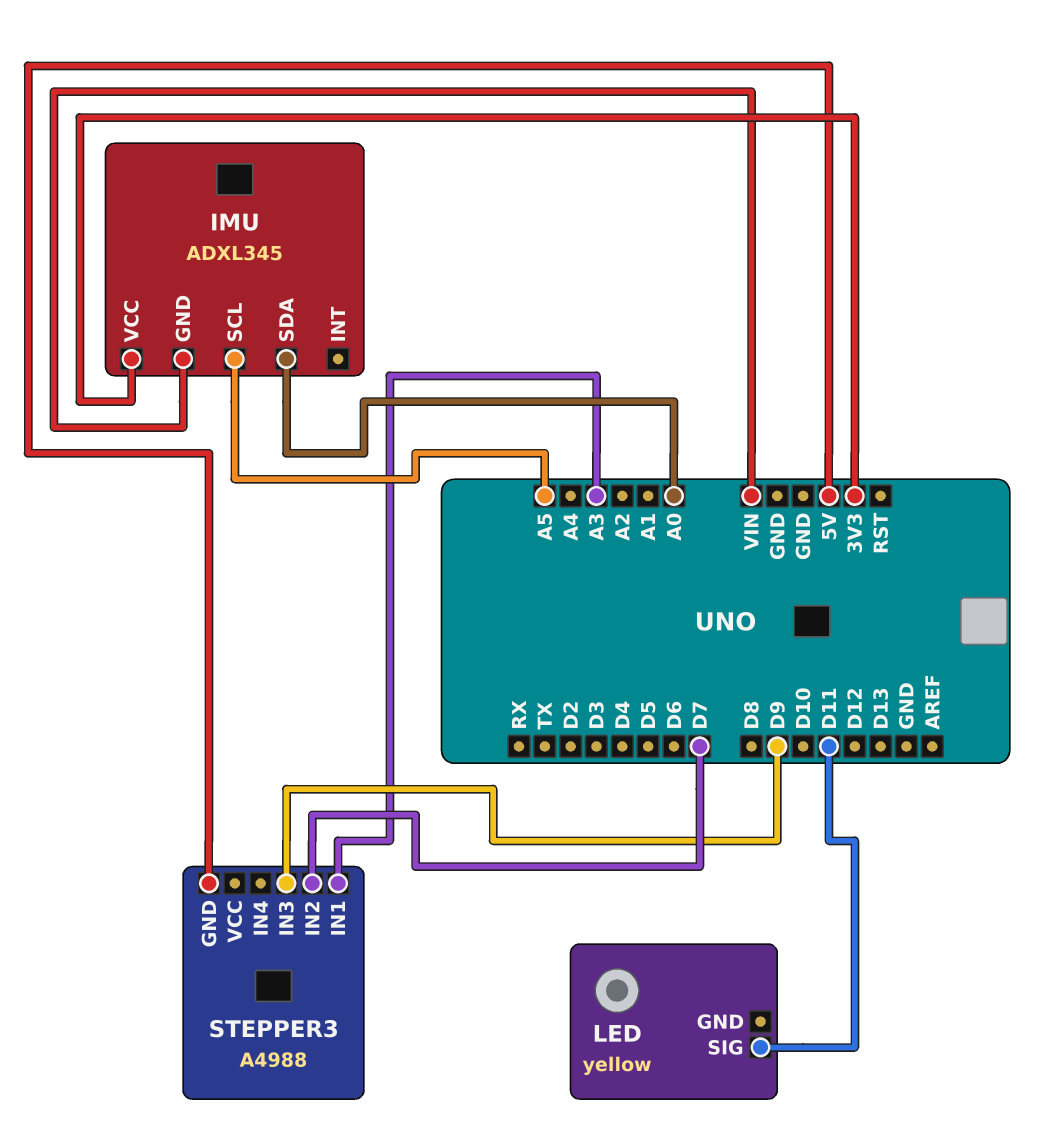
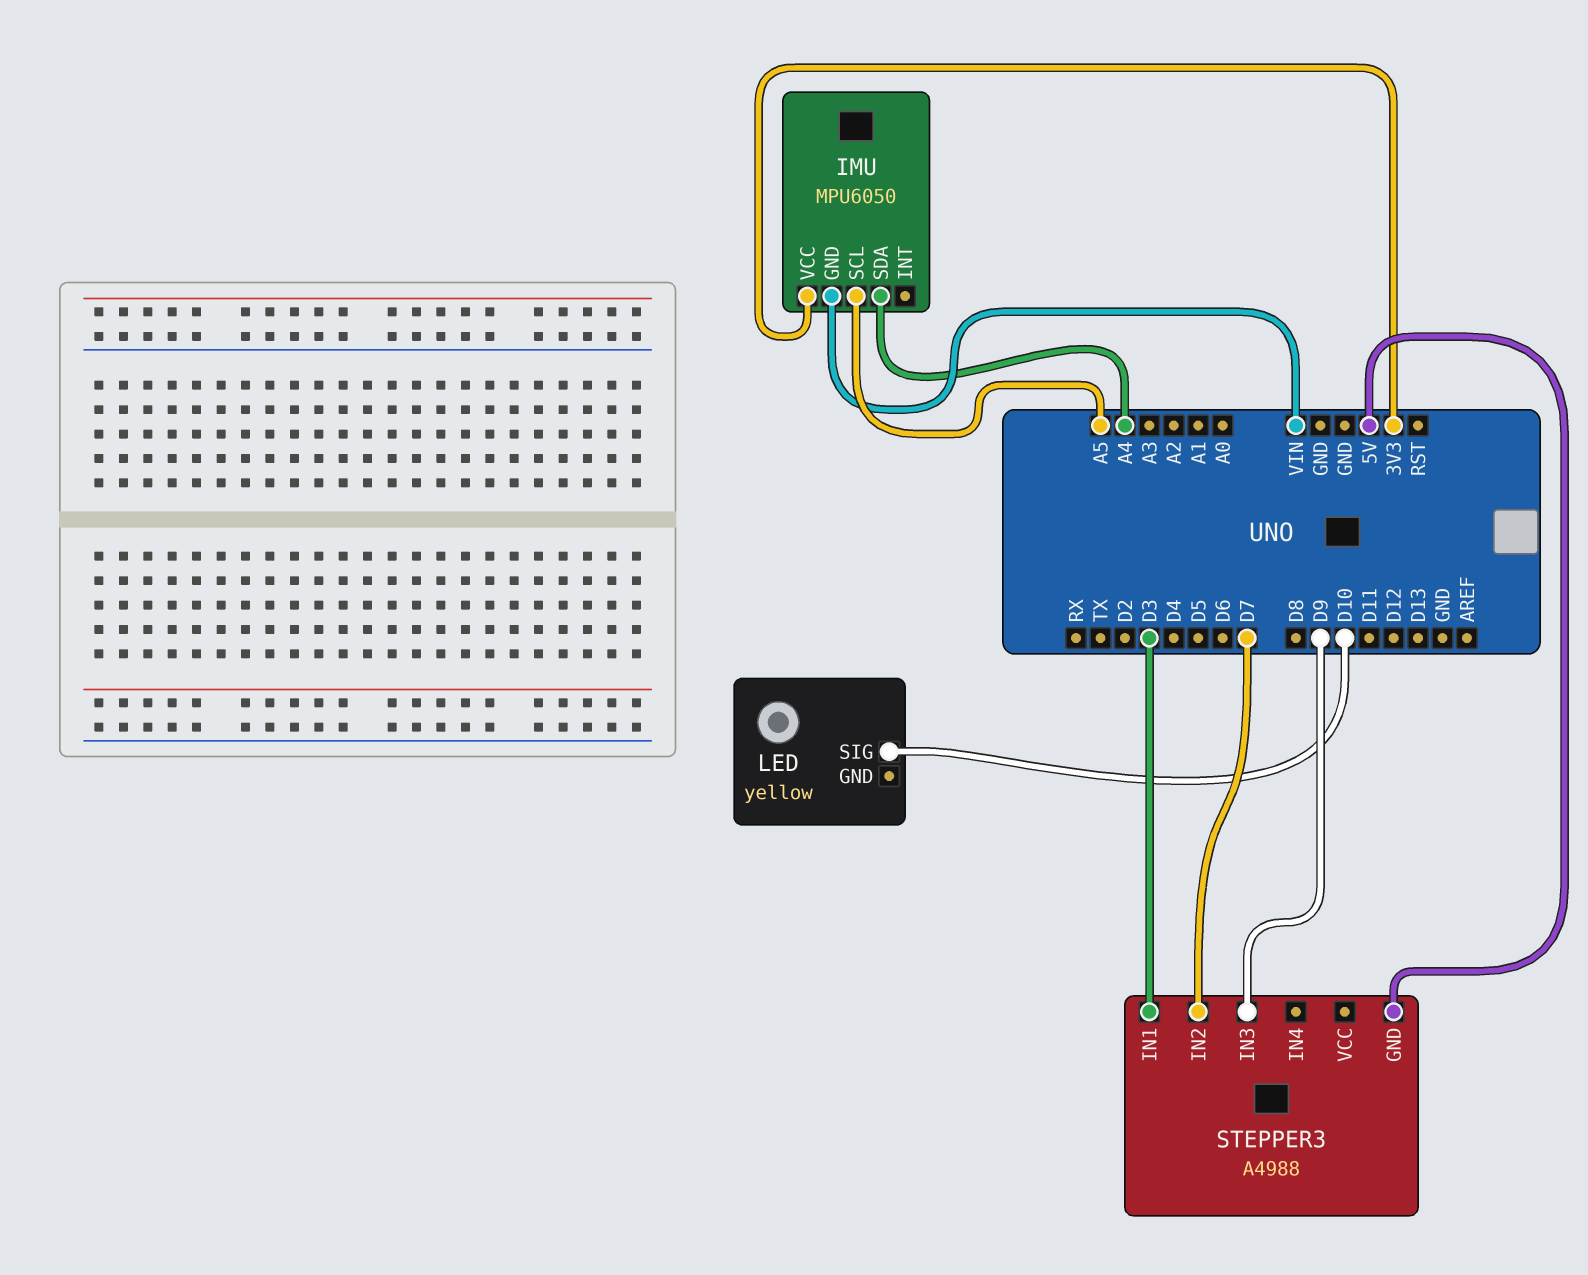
IMU: ADXL345 -> MPU6050
IMU pin SDA: A0 -> A4
LED pin SIG: D11 -> D10
STEPPER3 pin IN1: A3 -> D3

